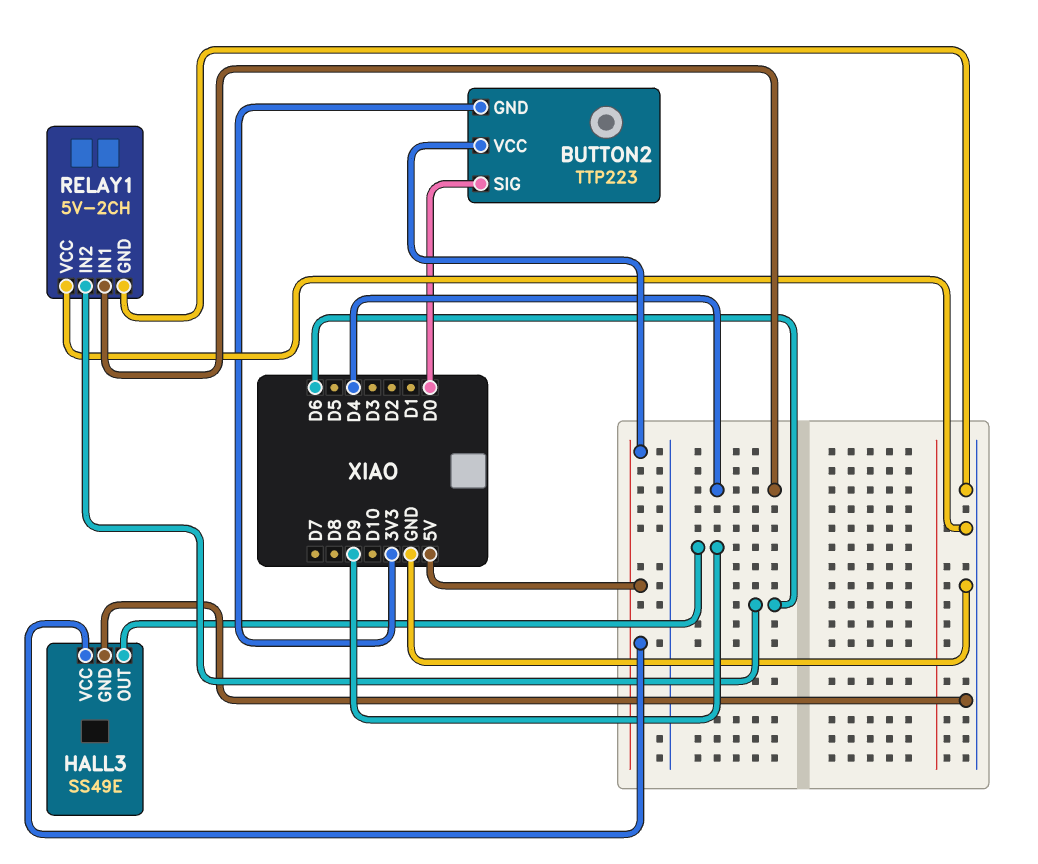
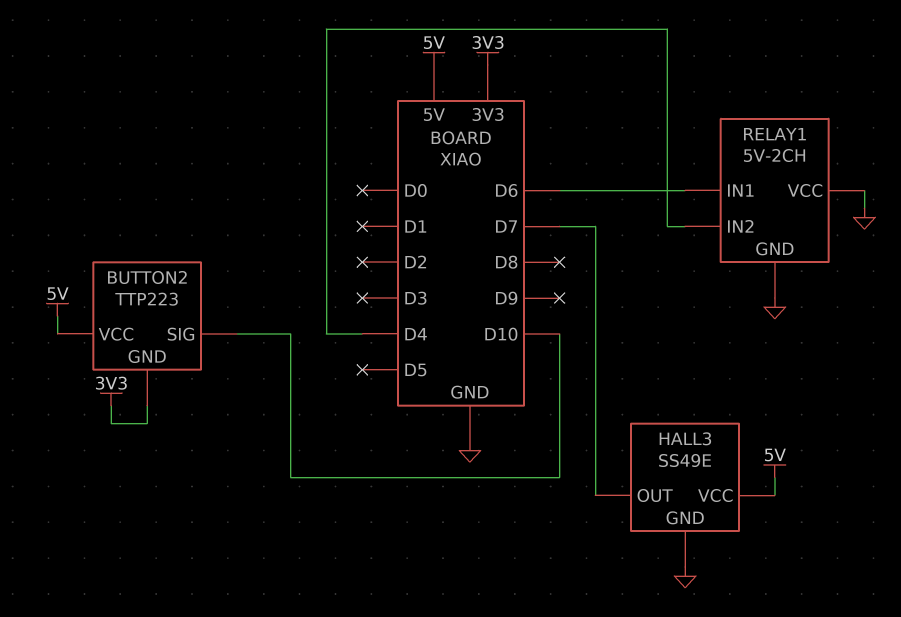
BUTTON2 pin SIG: D0 -> D10
HALL3 pin OUT: D9 -> D7
RELAY1 pin IN1: D4 -> D6
RELAY1 pin IN2: D6 -> D4

